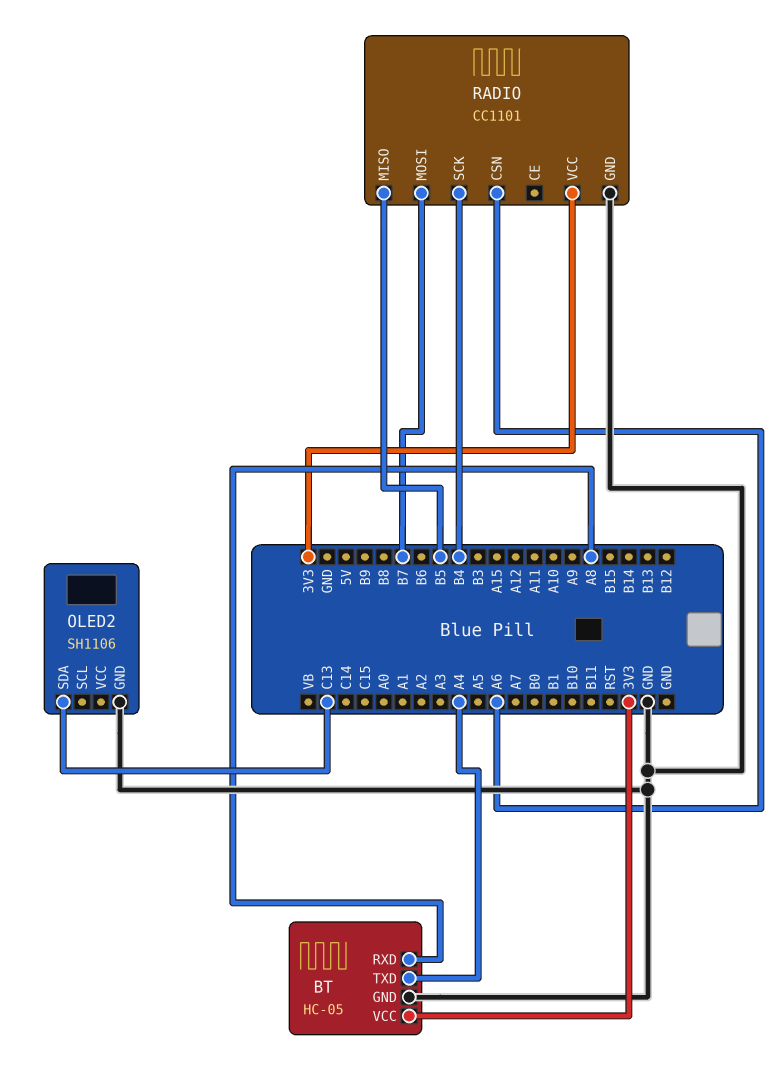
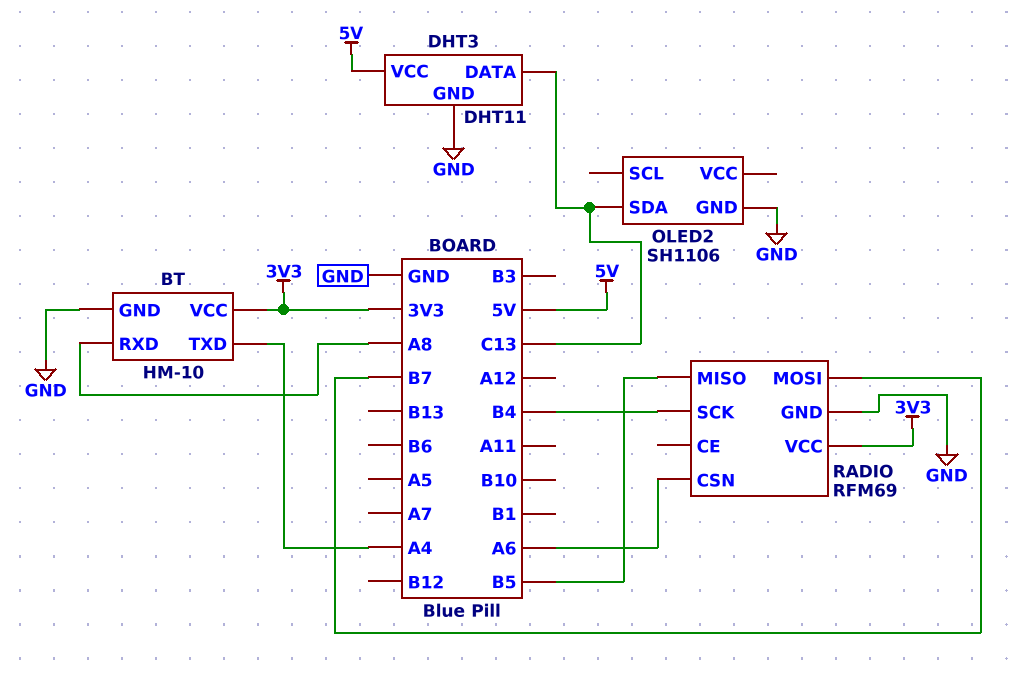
BT: HC-05 -> HM-10
DHT3: none -> DHT11
DHT3 pin DATA: none -> C13
DHT3 pin GND: none -> GND
DHT3 pin VCC: none -> 5V
RADIO: CC1101 -> RFM69

